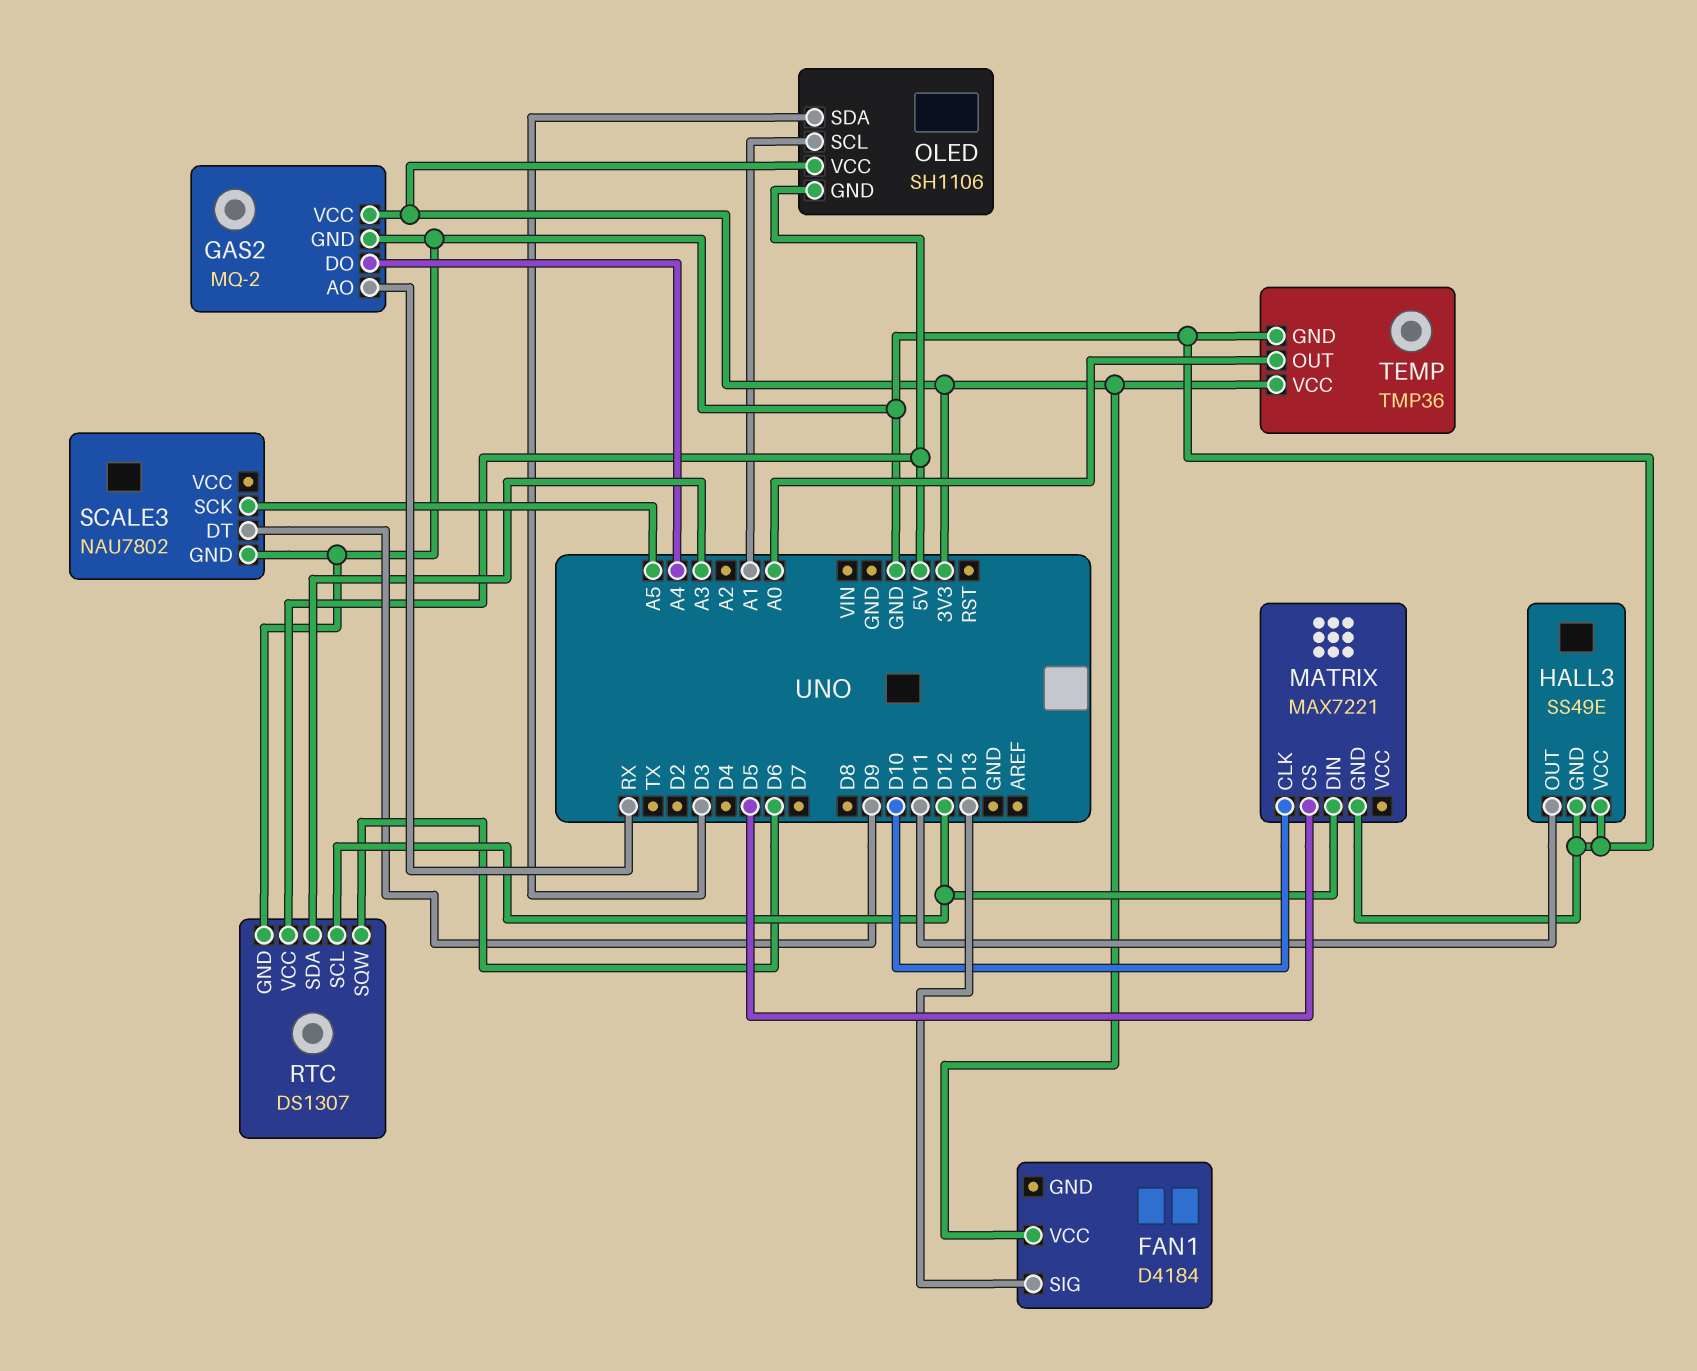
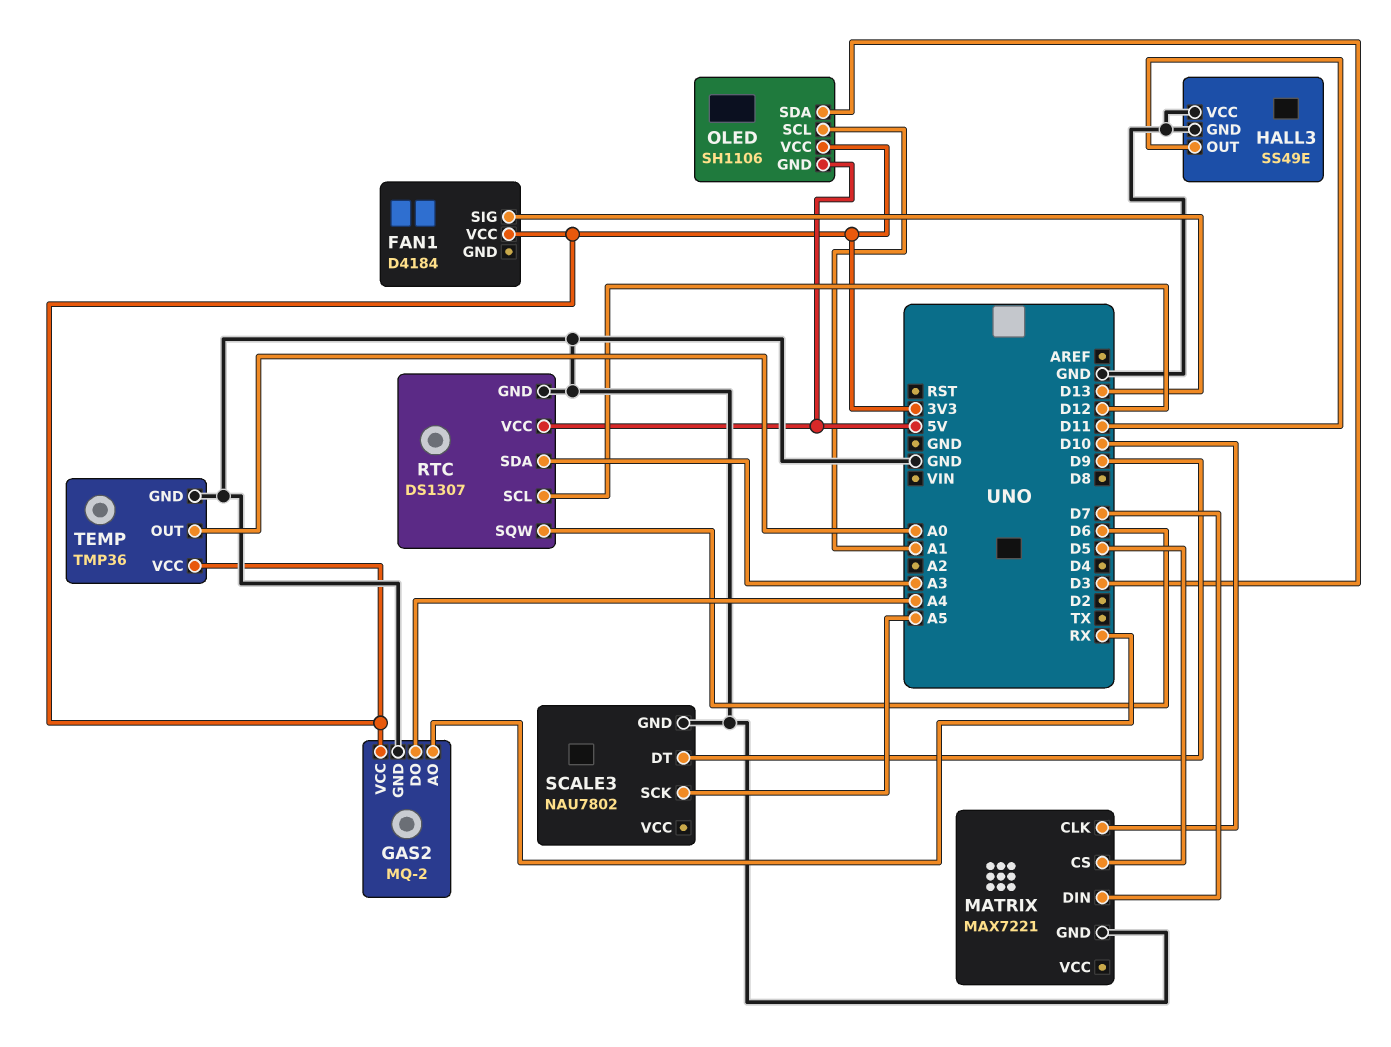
MATRIX pin DIN: D12 -> D7

